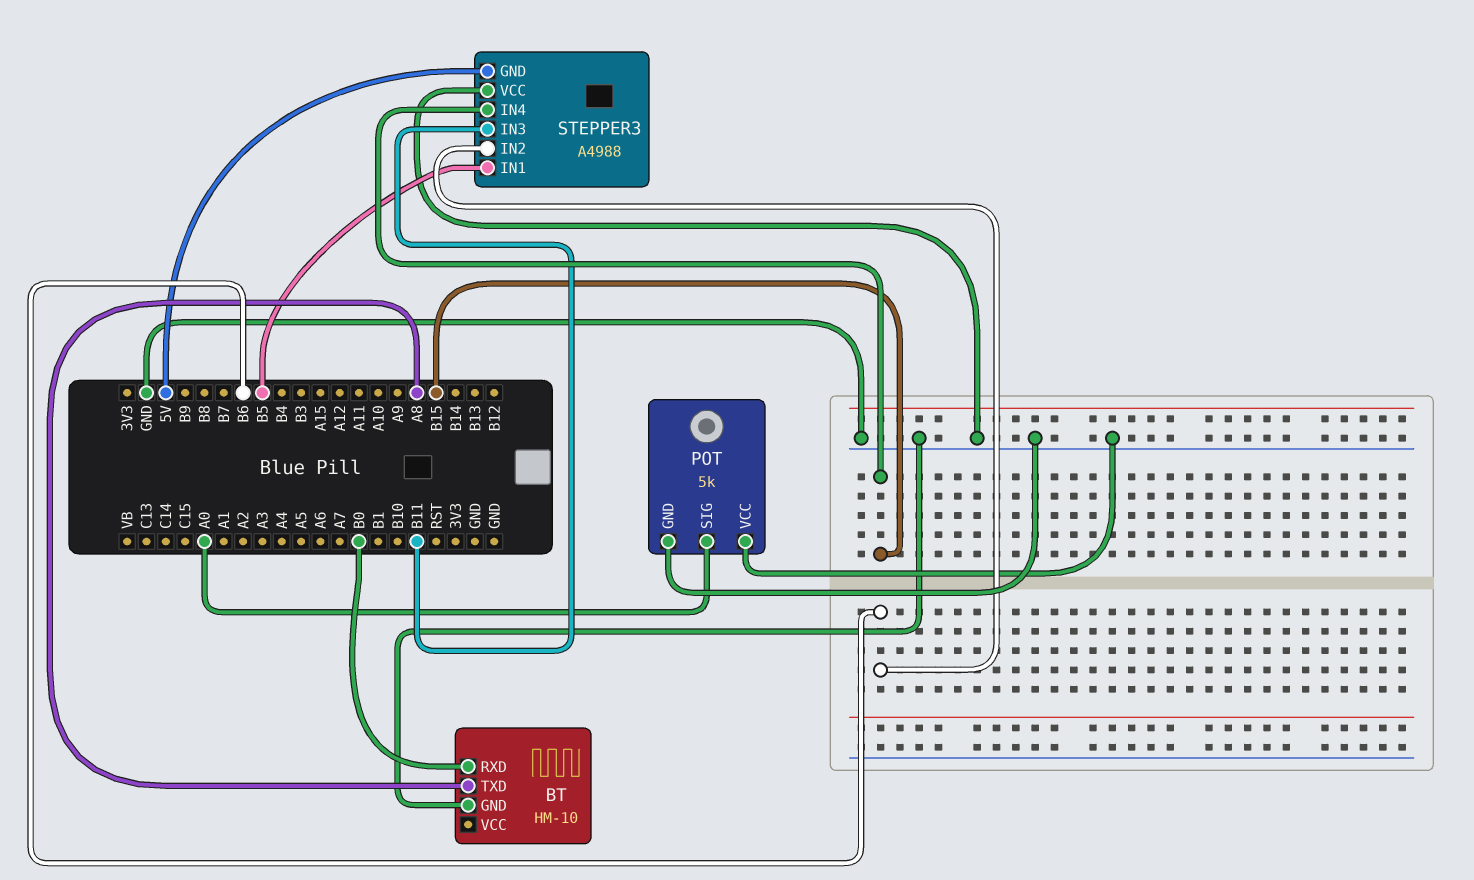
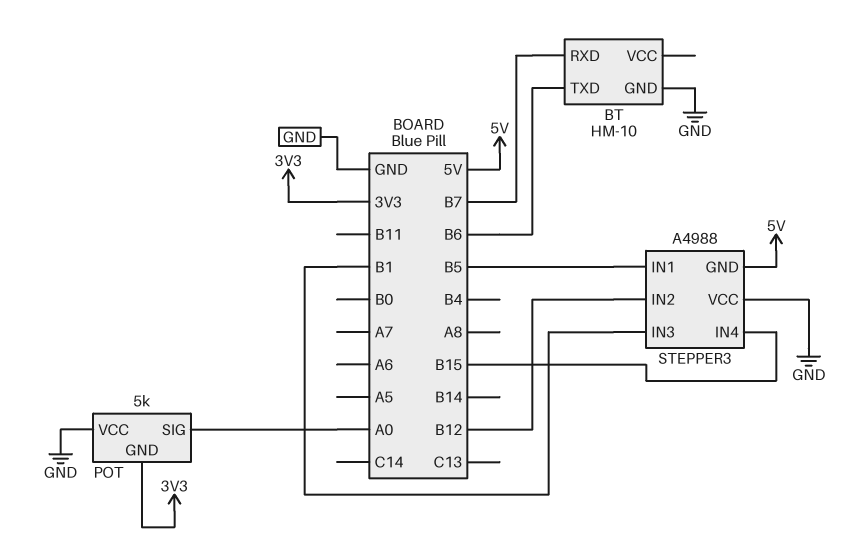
BT pin RXD: B0 -> B7
BT pin TXD: A8 -> B6
POT pin GND: GND -> 3V3
STEPPER3 pin IN2: B6 -> B12
STEPPER3 pin IN3: B11 -> B1

